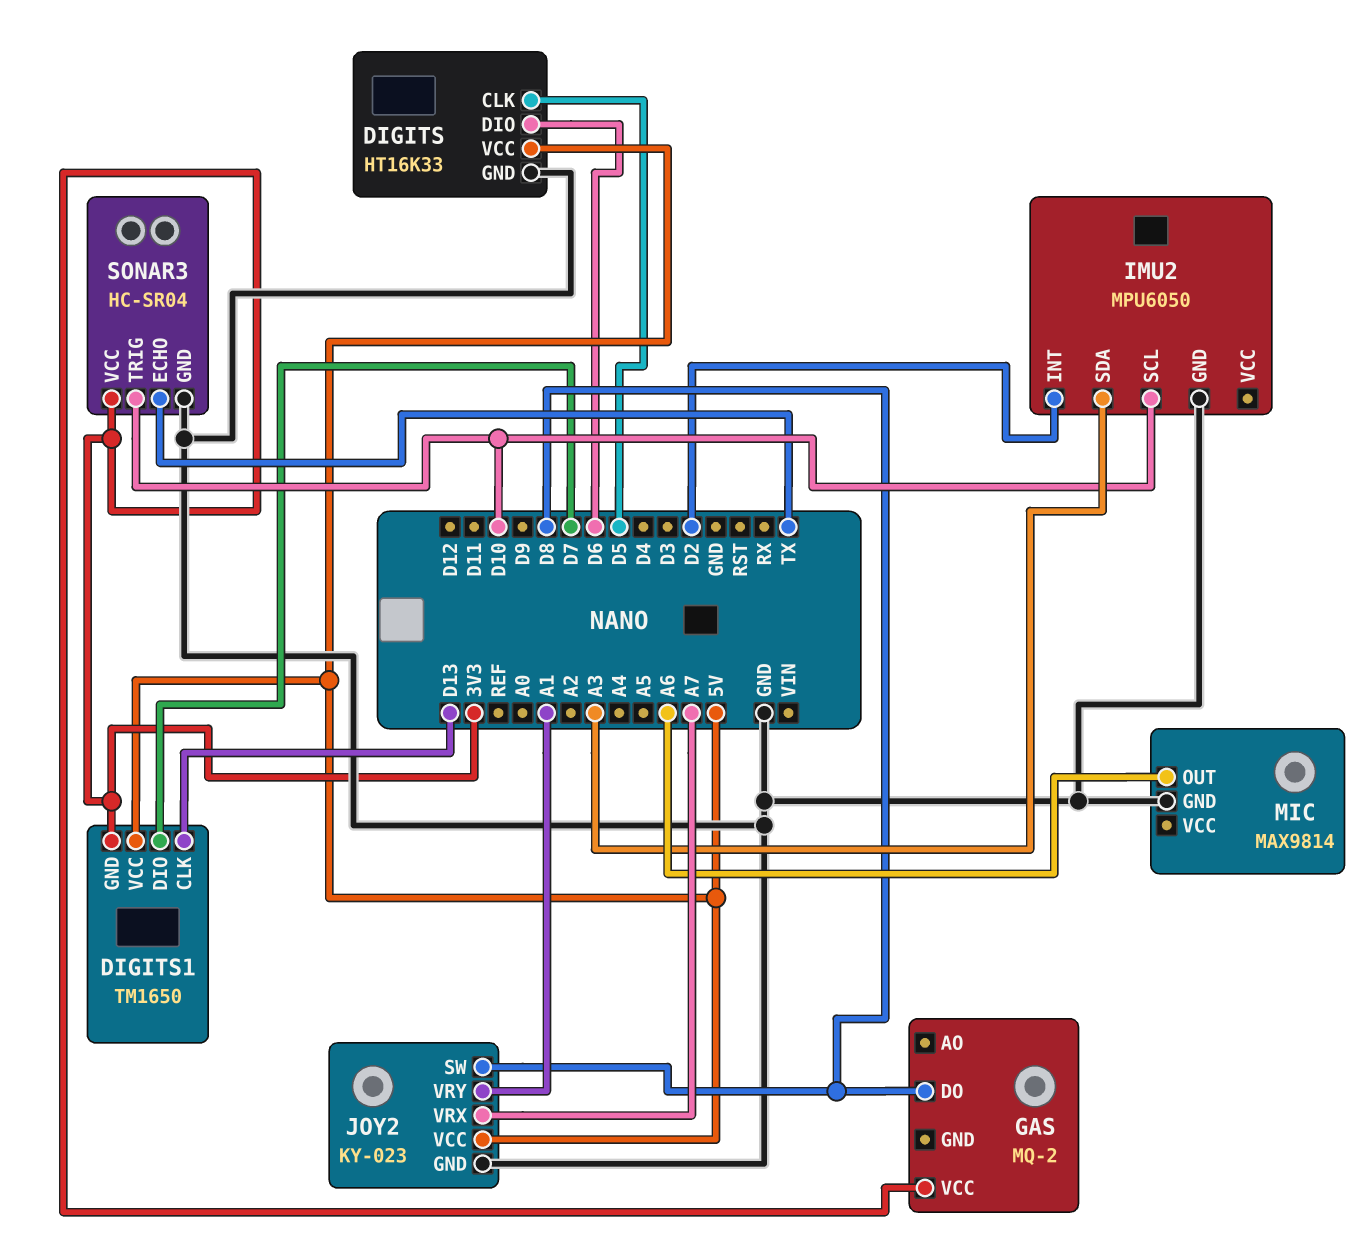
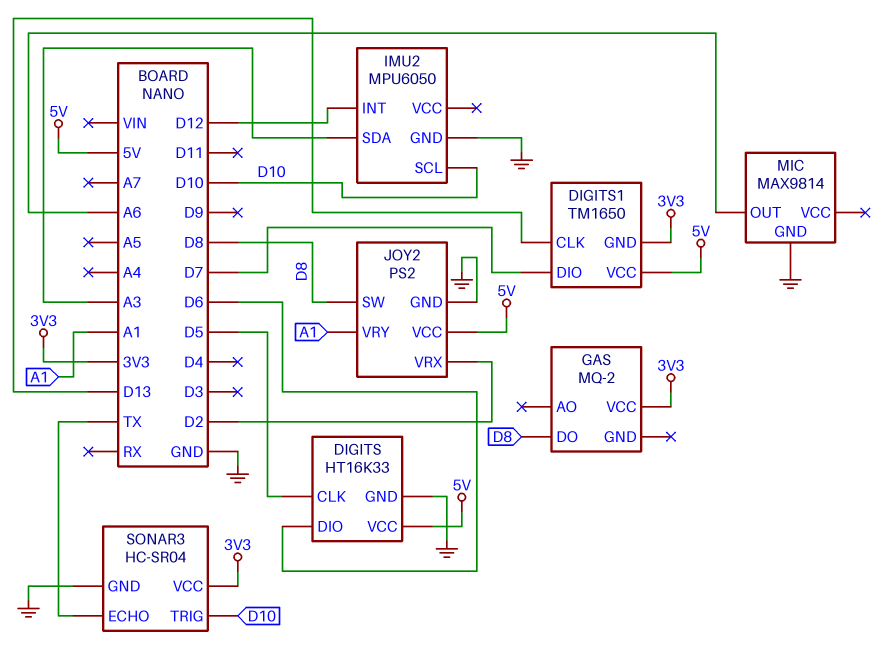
IMU2 pin INT: D2 -> D12
JOY2: KY-023 -> PS2
JOY2 pin VRX: A7 -> D2

